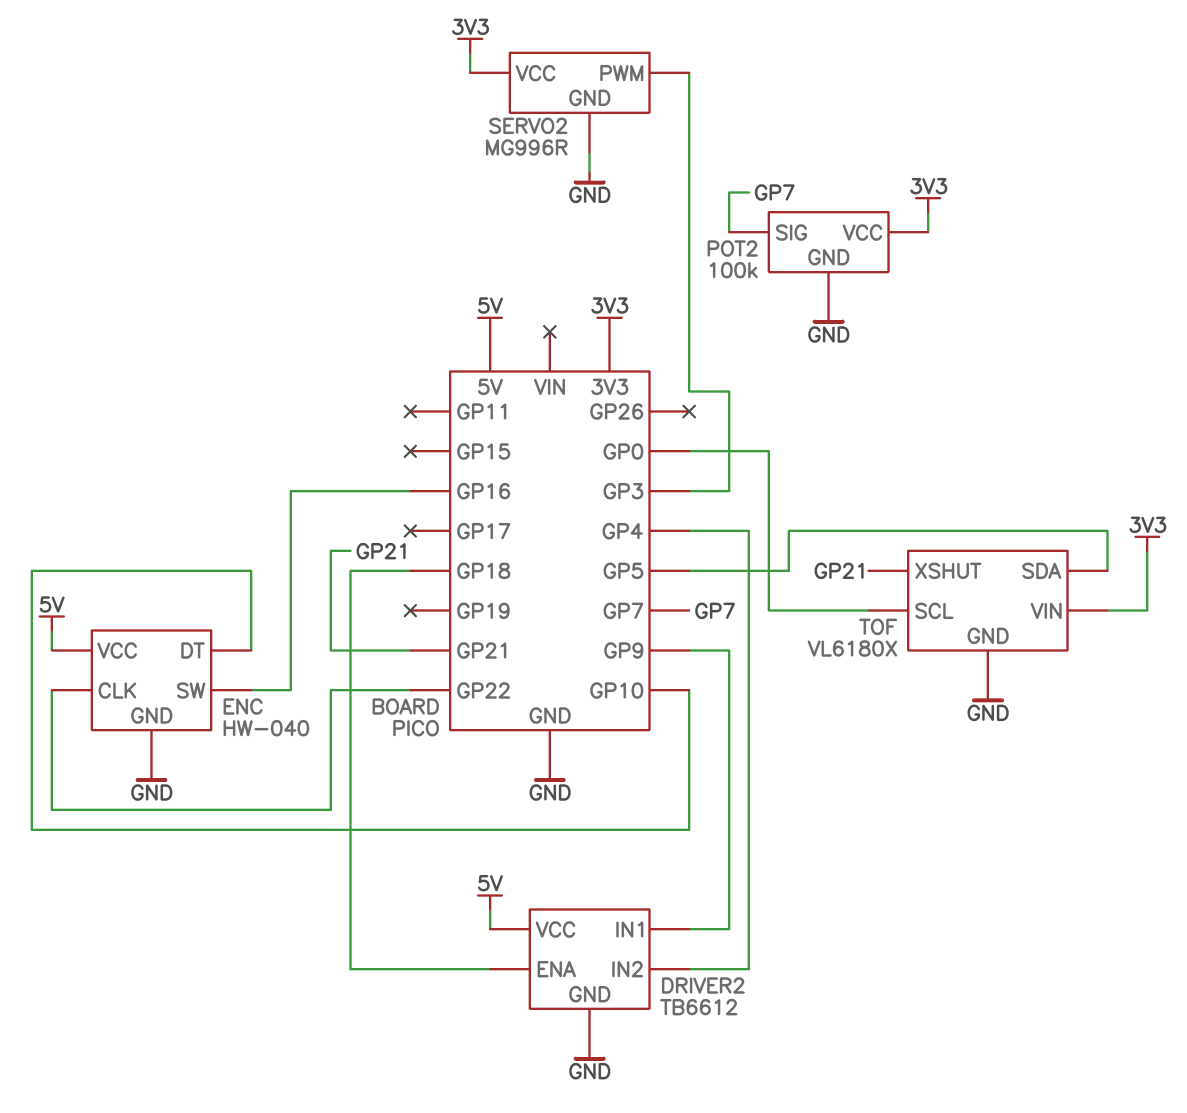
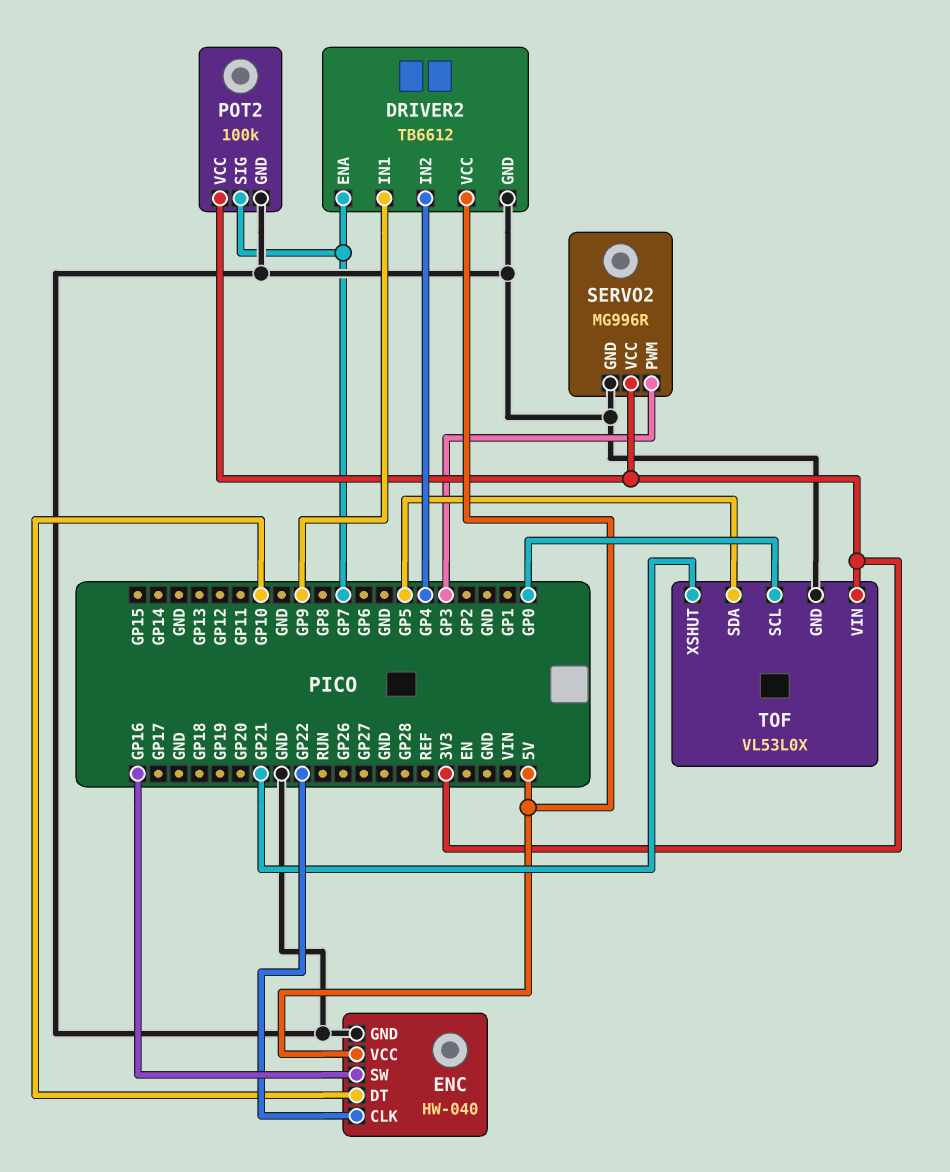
DRIVER2 pin ENA: GP18 -> GP7
TOF: VL6180X -> VL53L0X

